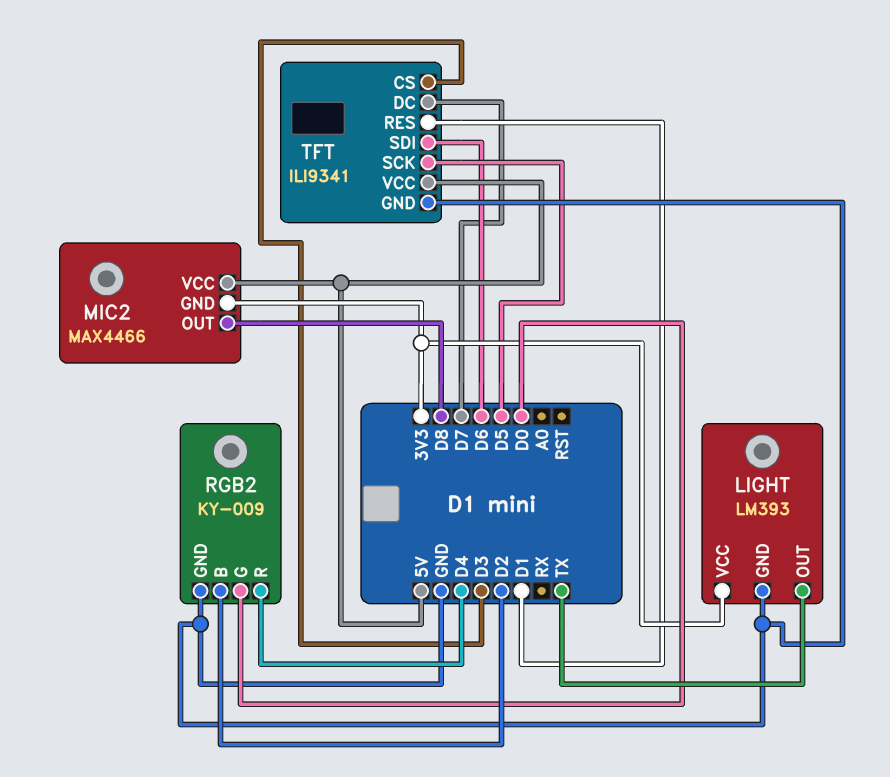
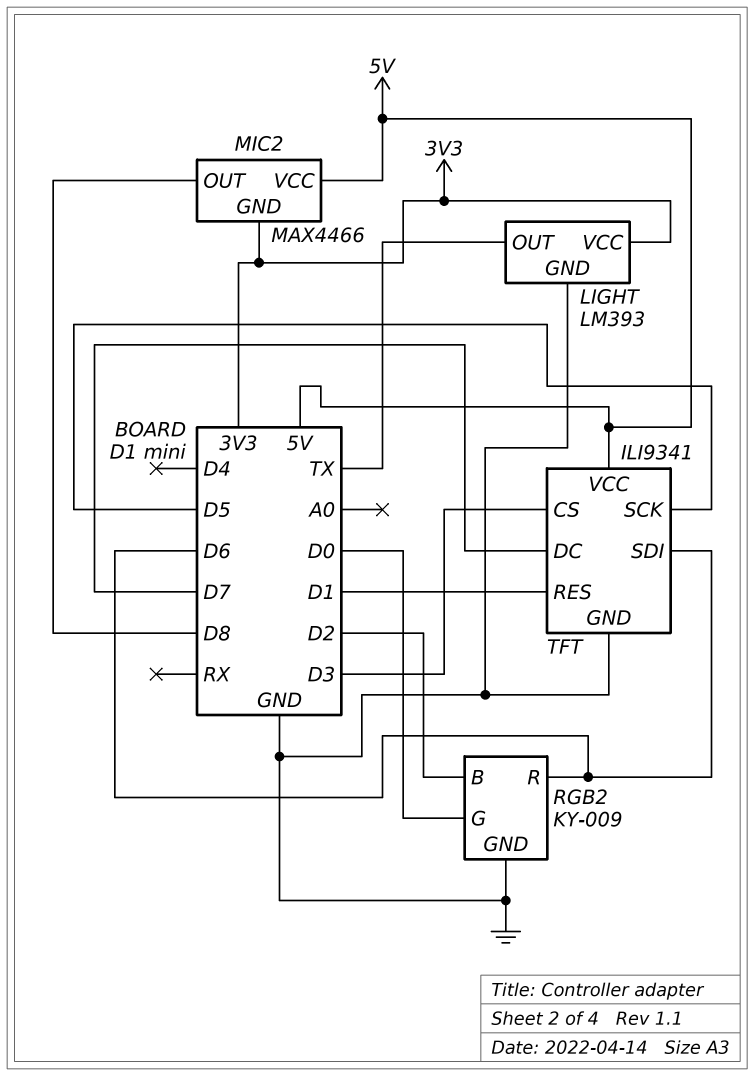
RGB2 pin R: D4 -> D6

